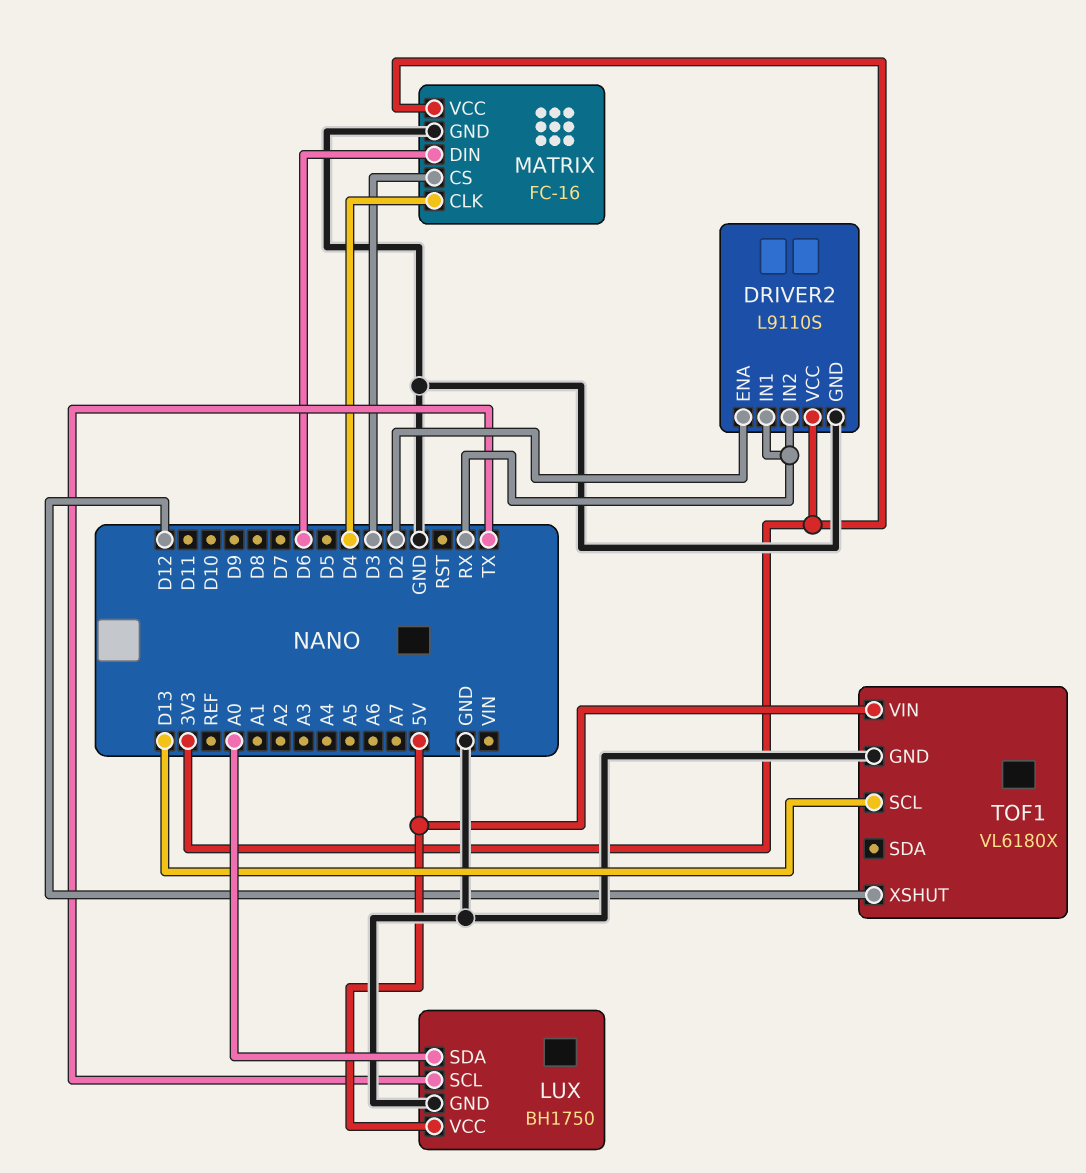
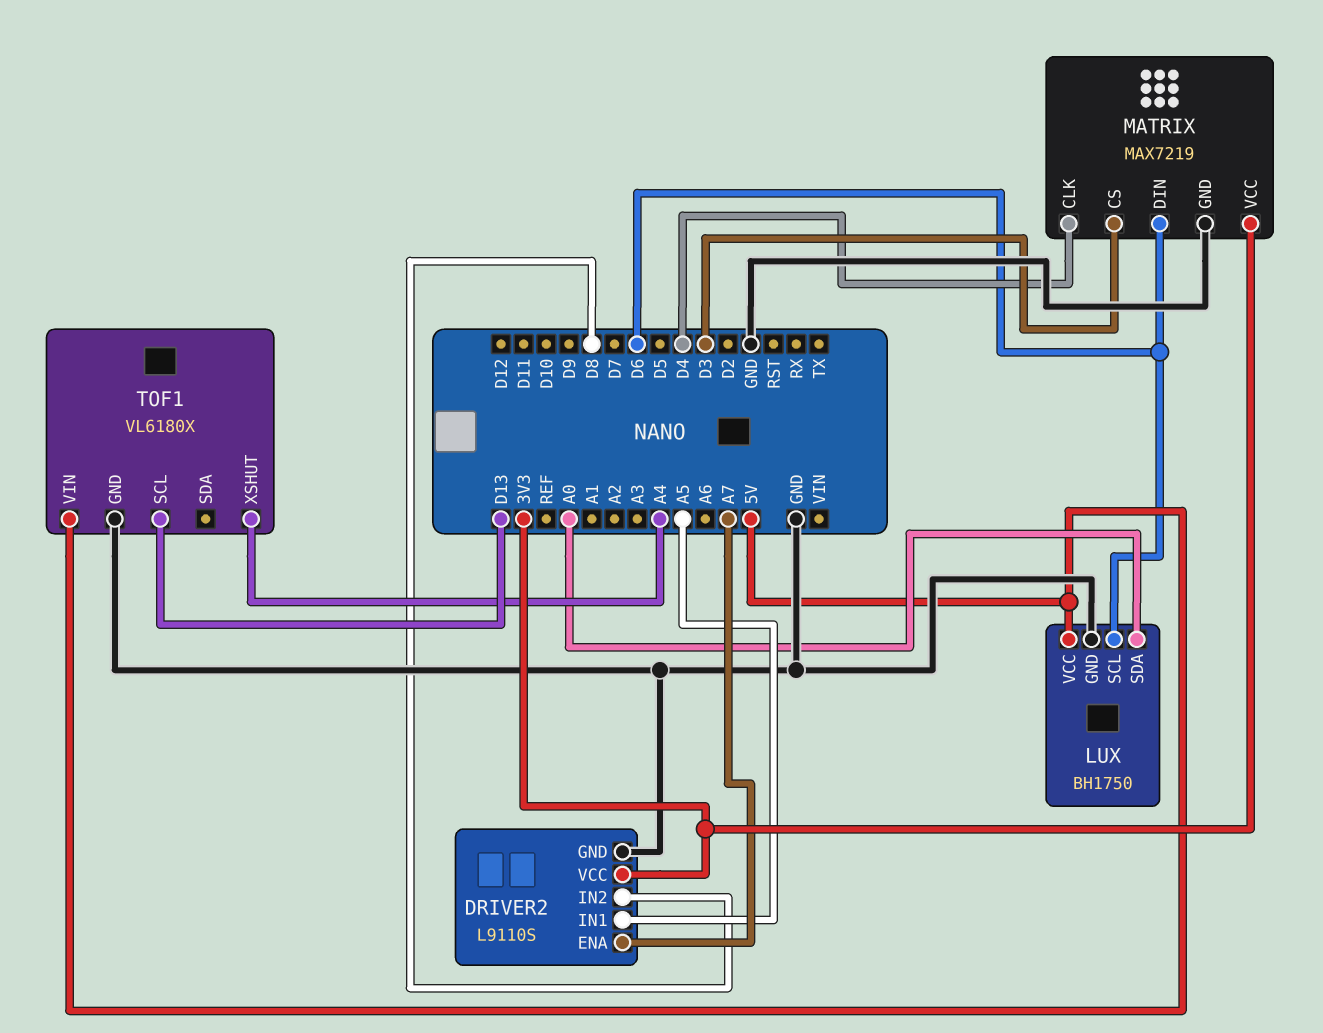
DRIVER2 pin ENA: D2 -> A7
DRIVER2 pin IN1: RX -> A5
DRIVER2 pin IN2: RX -> D8
LUX pin SCL: TX -> D6
MATRIX: FC-16 -> MAX7219
TOF1 pin XSHUT: D12 -> A4

